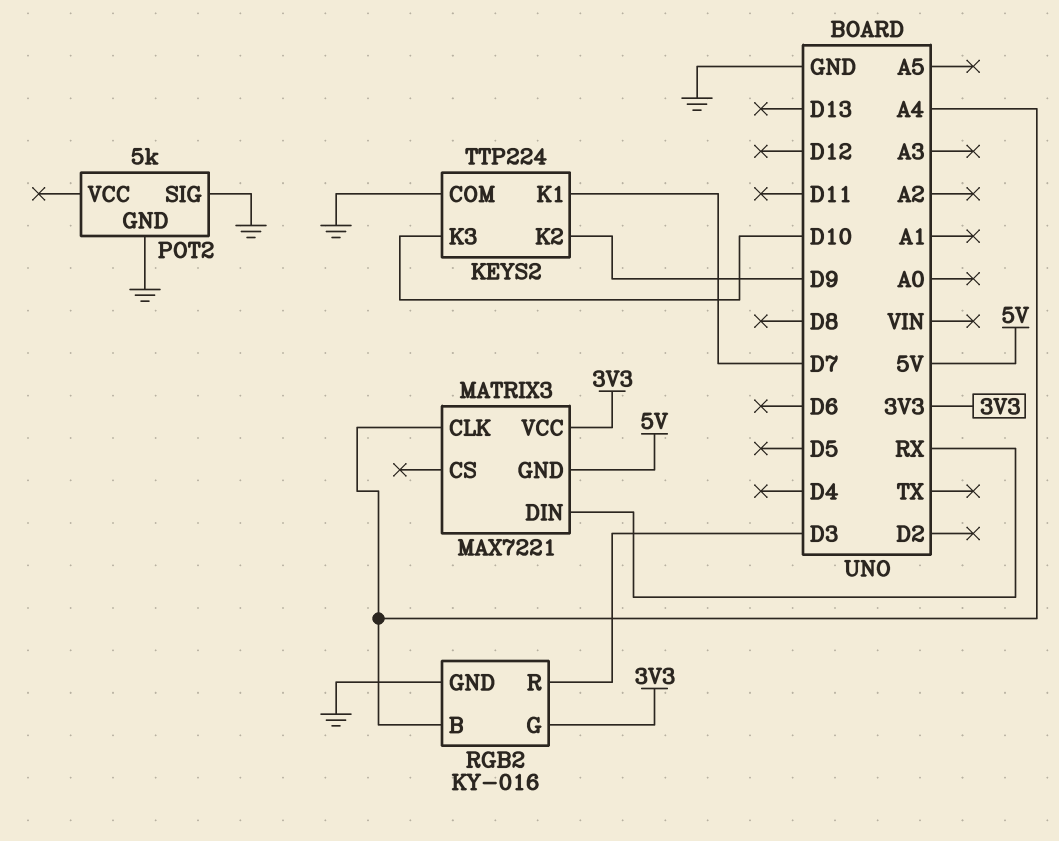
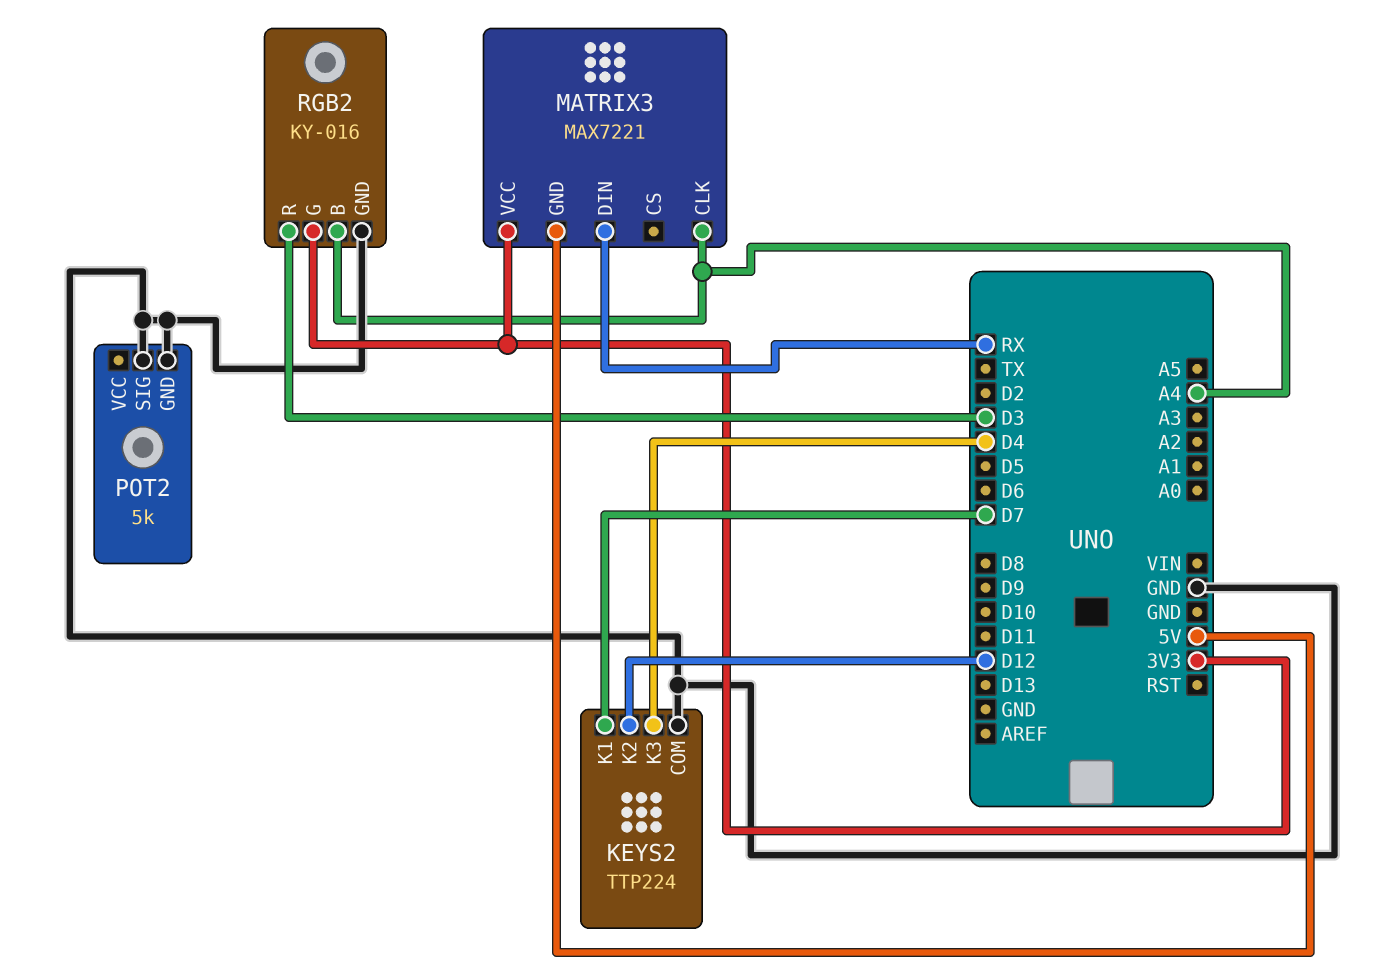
KEYS2 pin K2: D9 -> D12
KEYS2 pin K3: D10 -> D4

